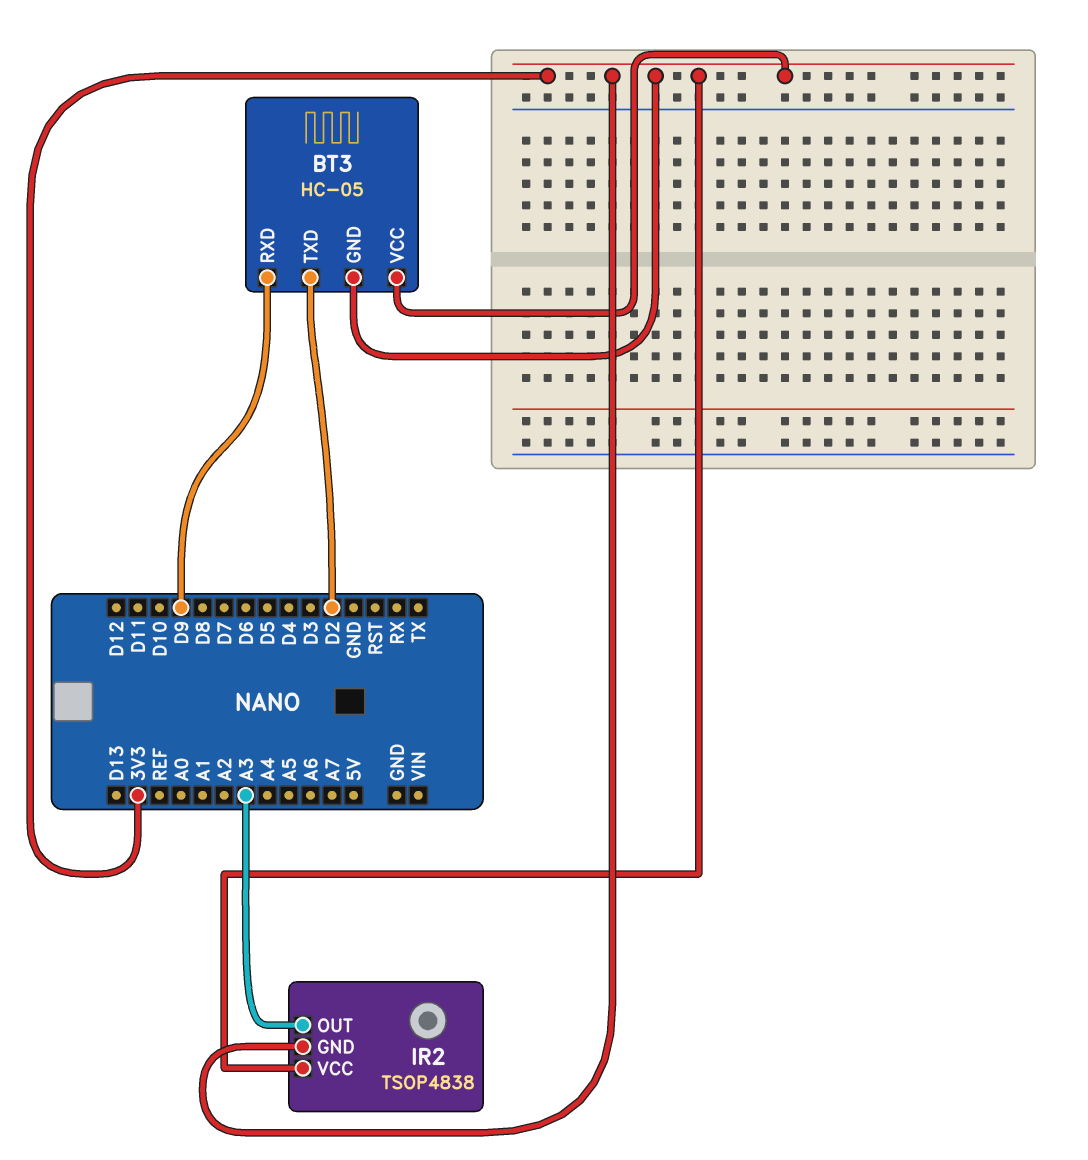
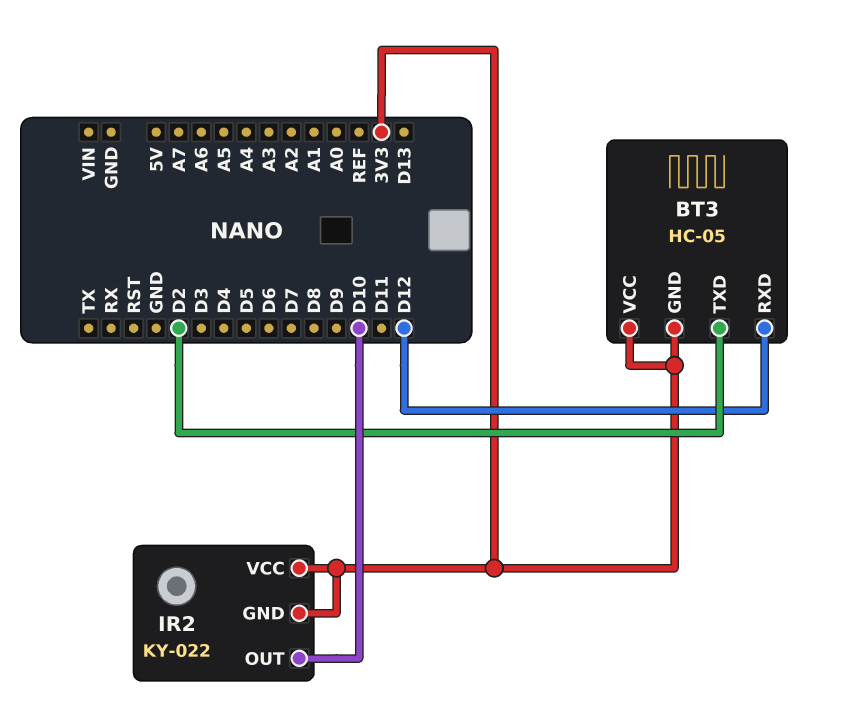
BT3 pin RXD: D9 -> D12
IR2: TSOP4838 -> KY-022
IR2 pin OUT: A3 -> D10

